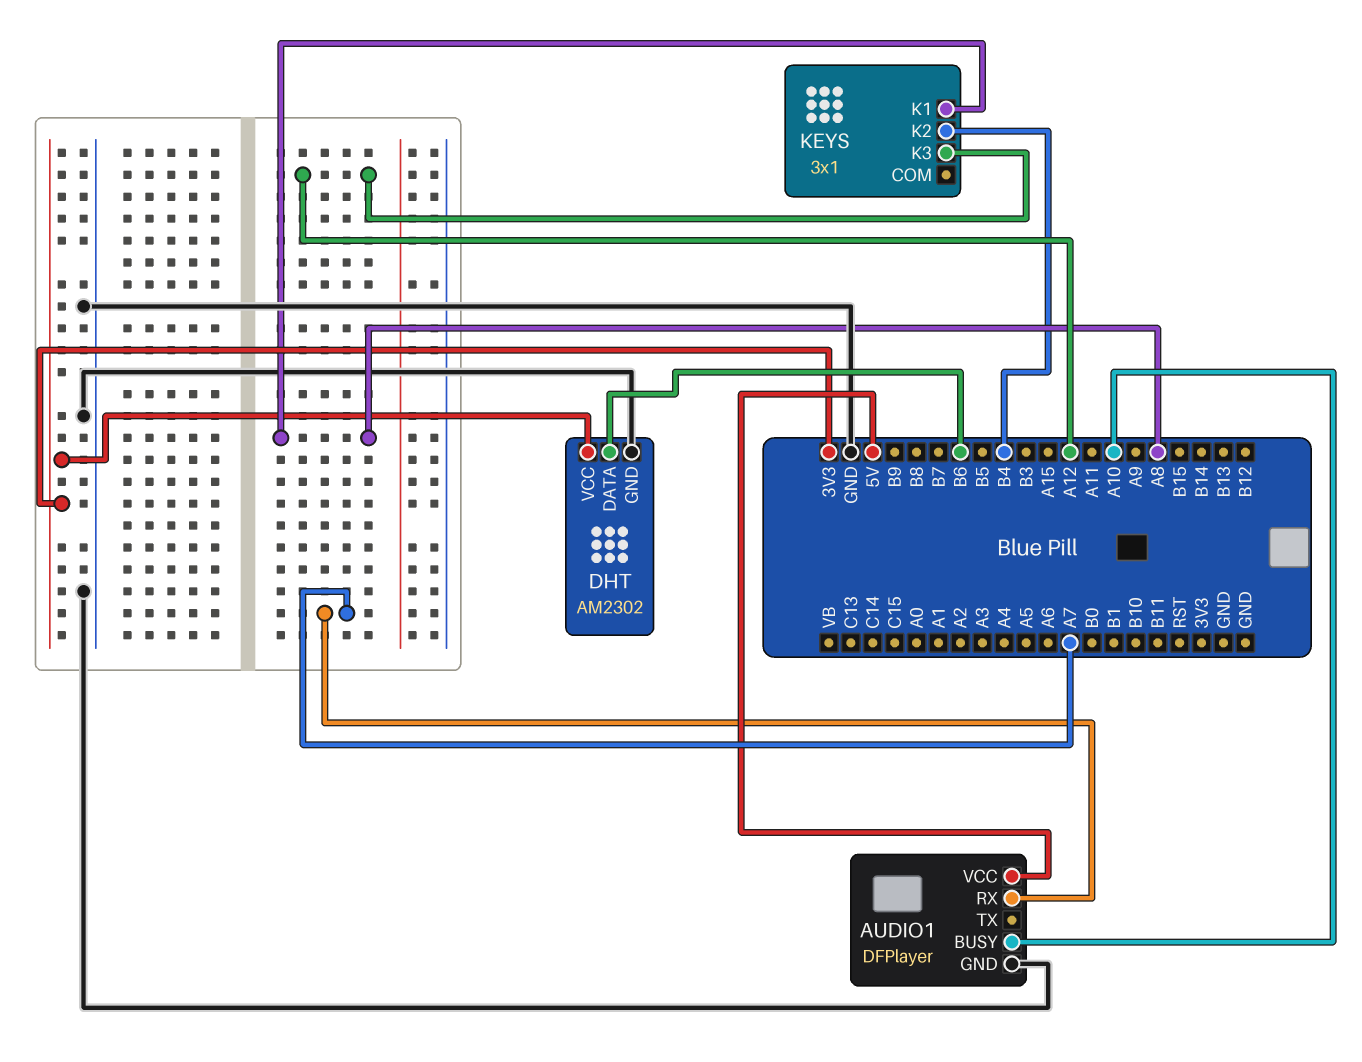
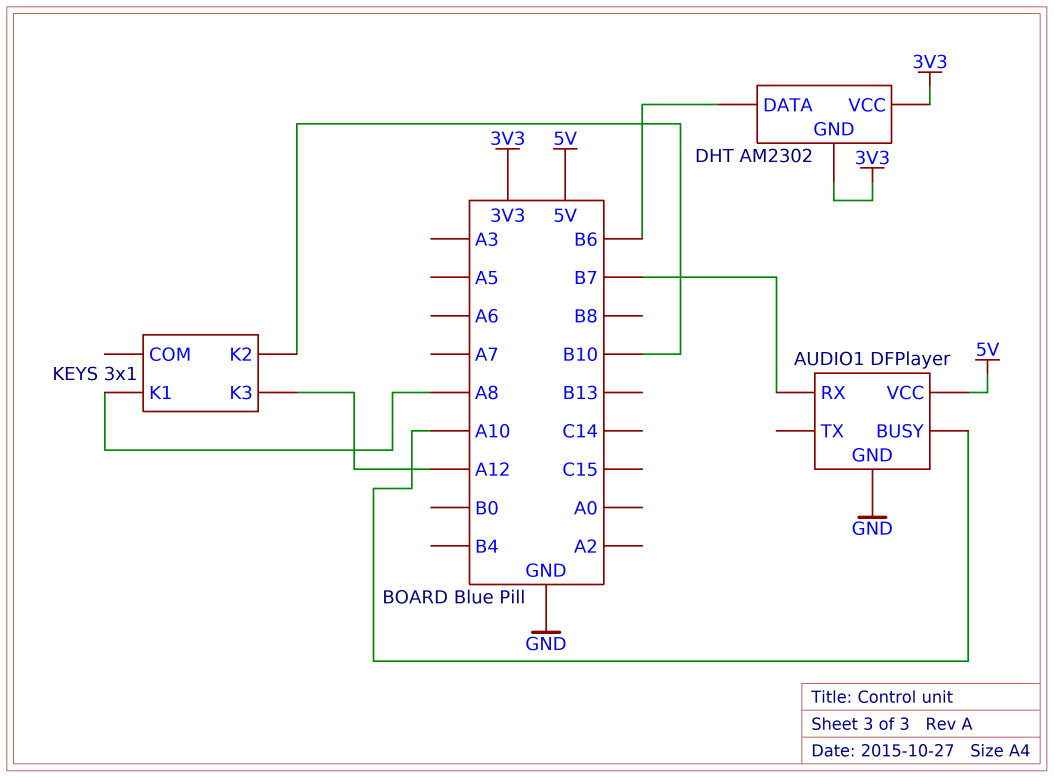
AUDIO1 pin RX: A7 -> B7
DHT pin GND: GND -> 3V3
KEYS pin K2: B4 -> B10

